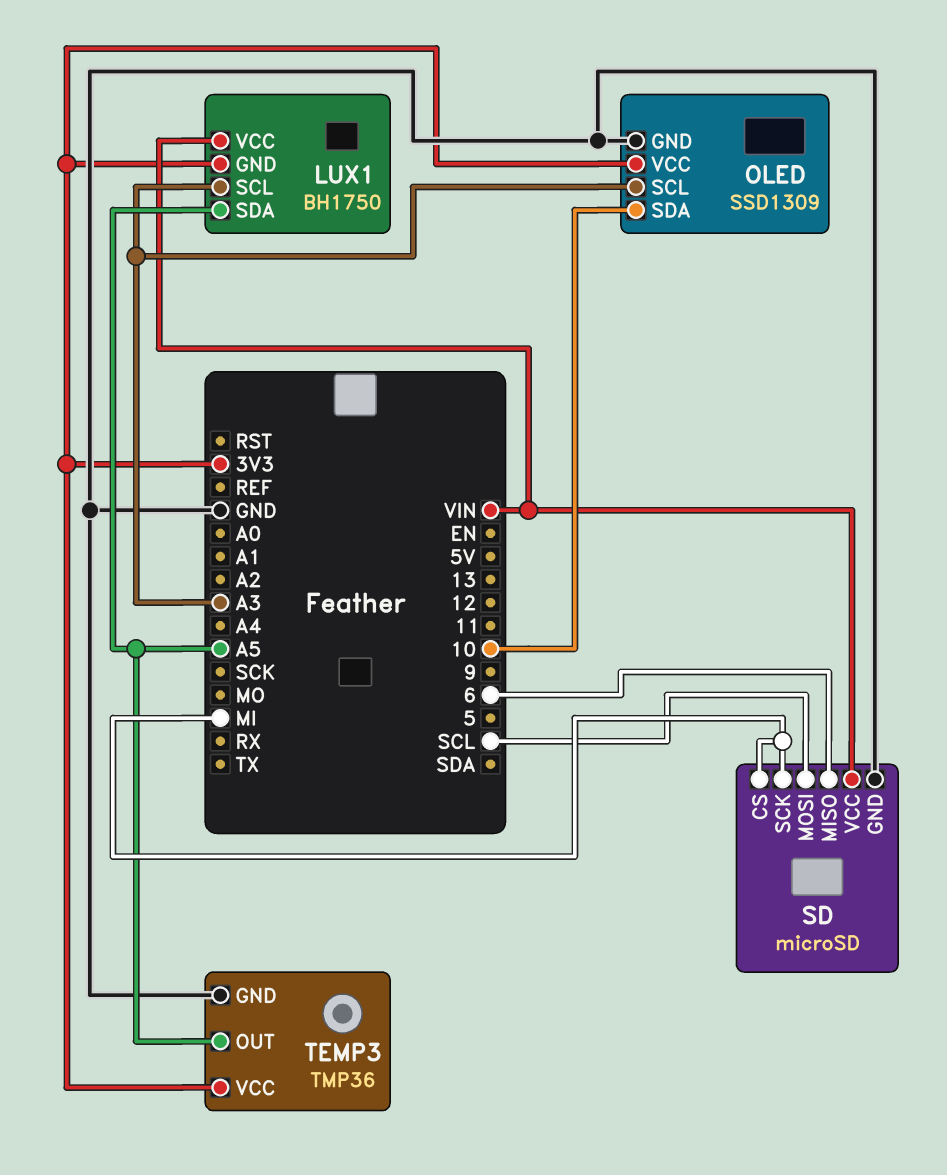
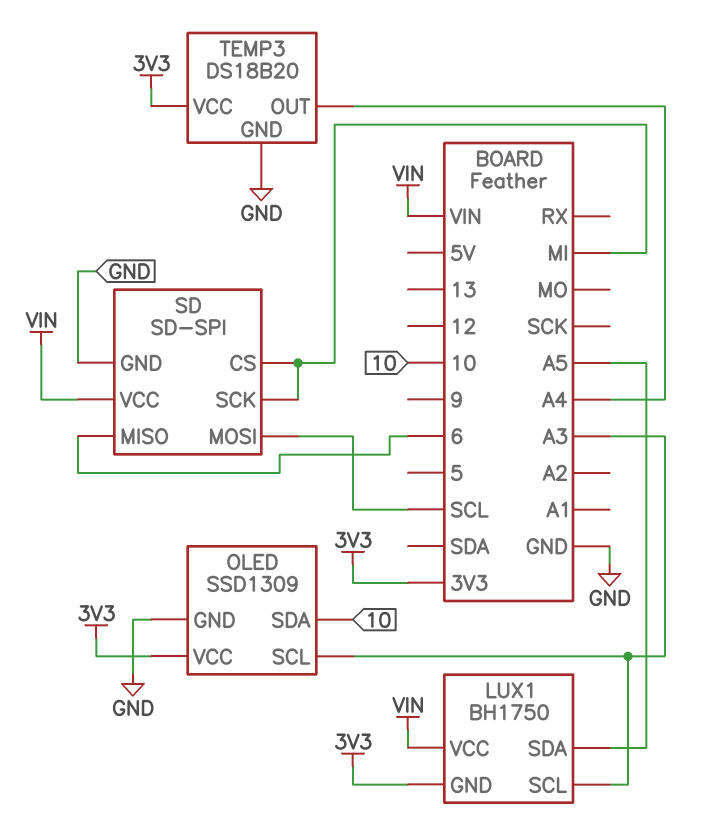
SD: microSD -> SD-SPI
TEMP3: TMP36 -> DS18B20
TEMP3 pin OUT: A5 -> A4

